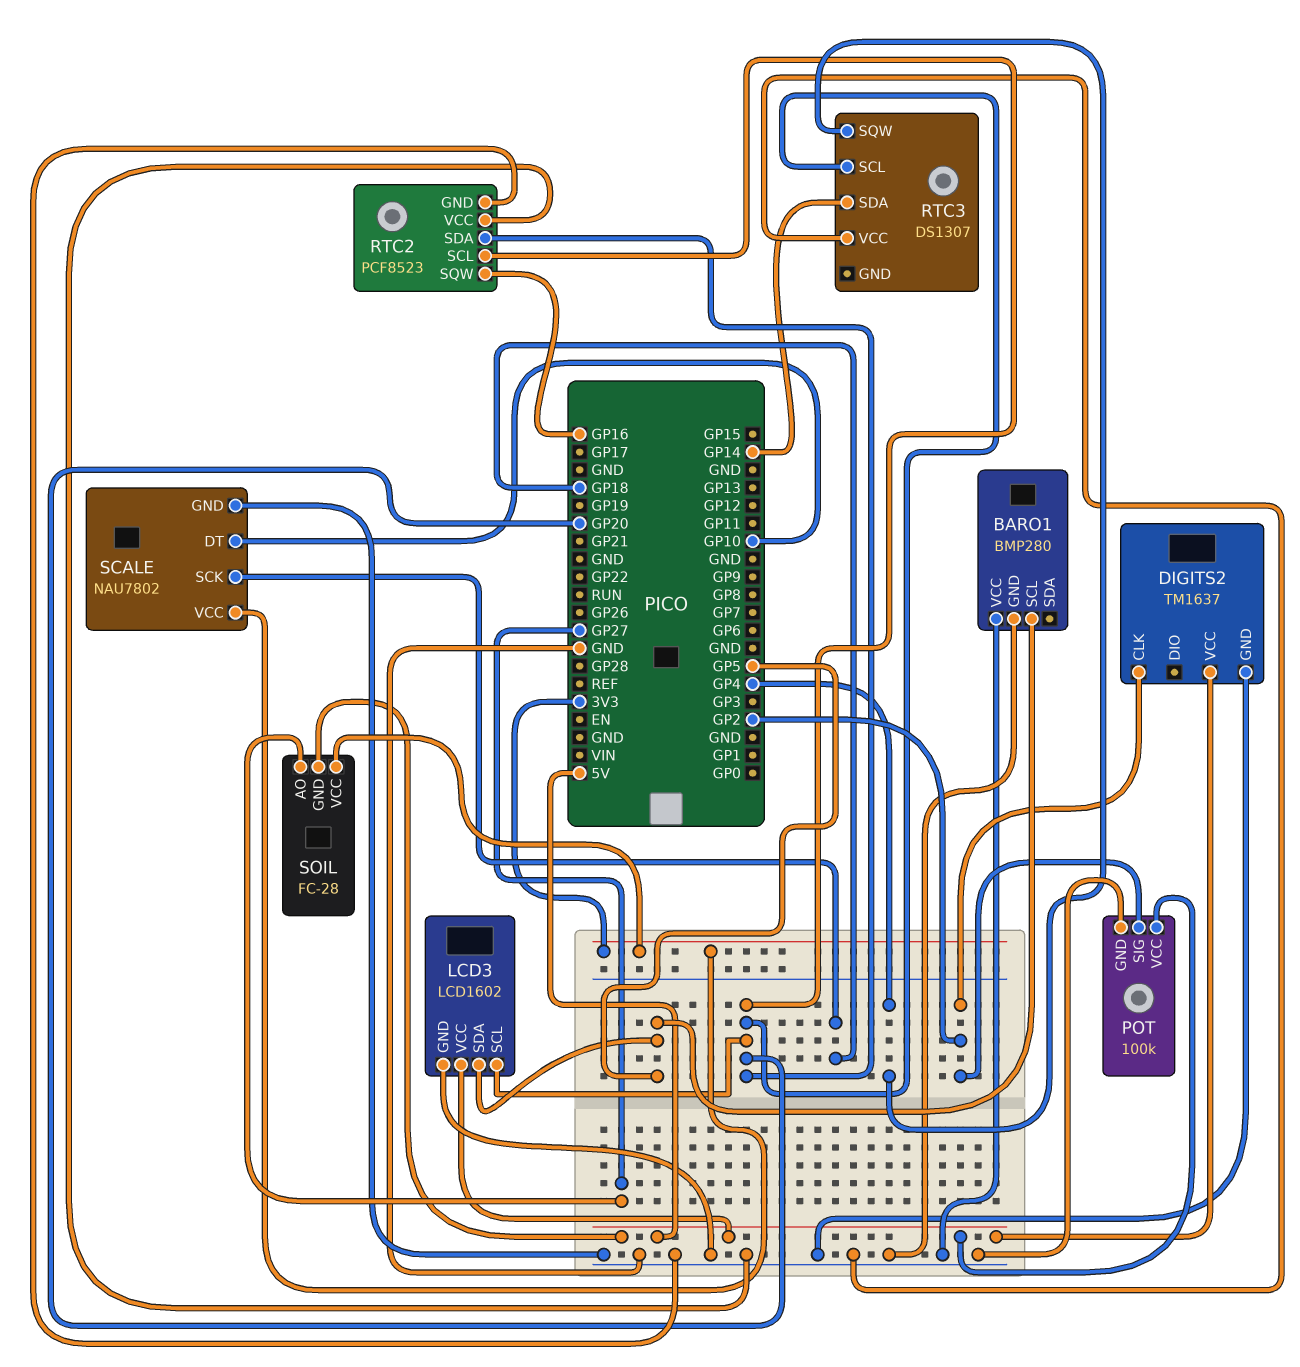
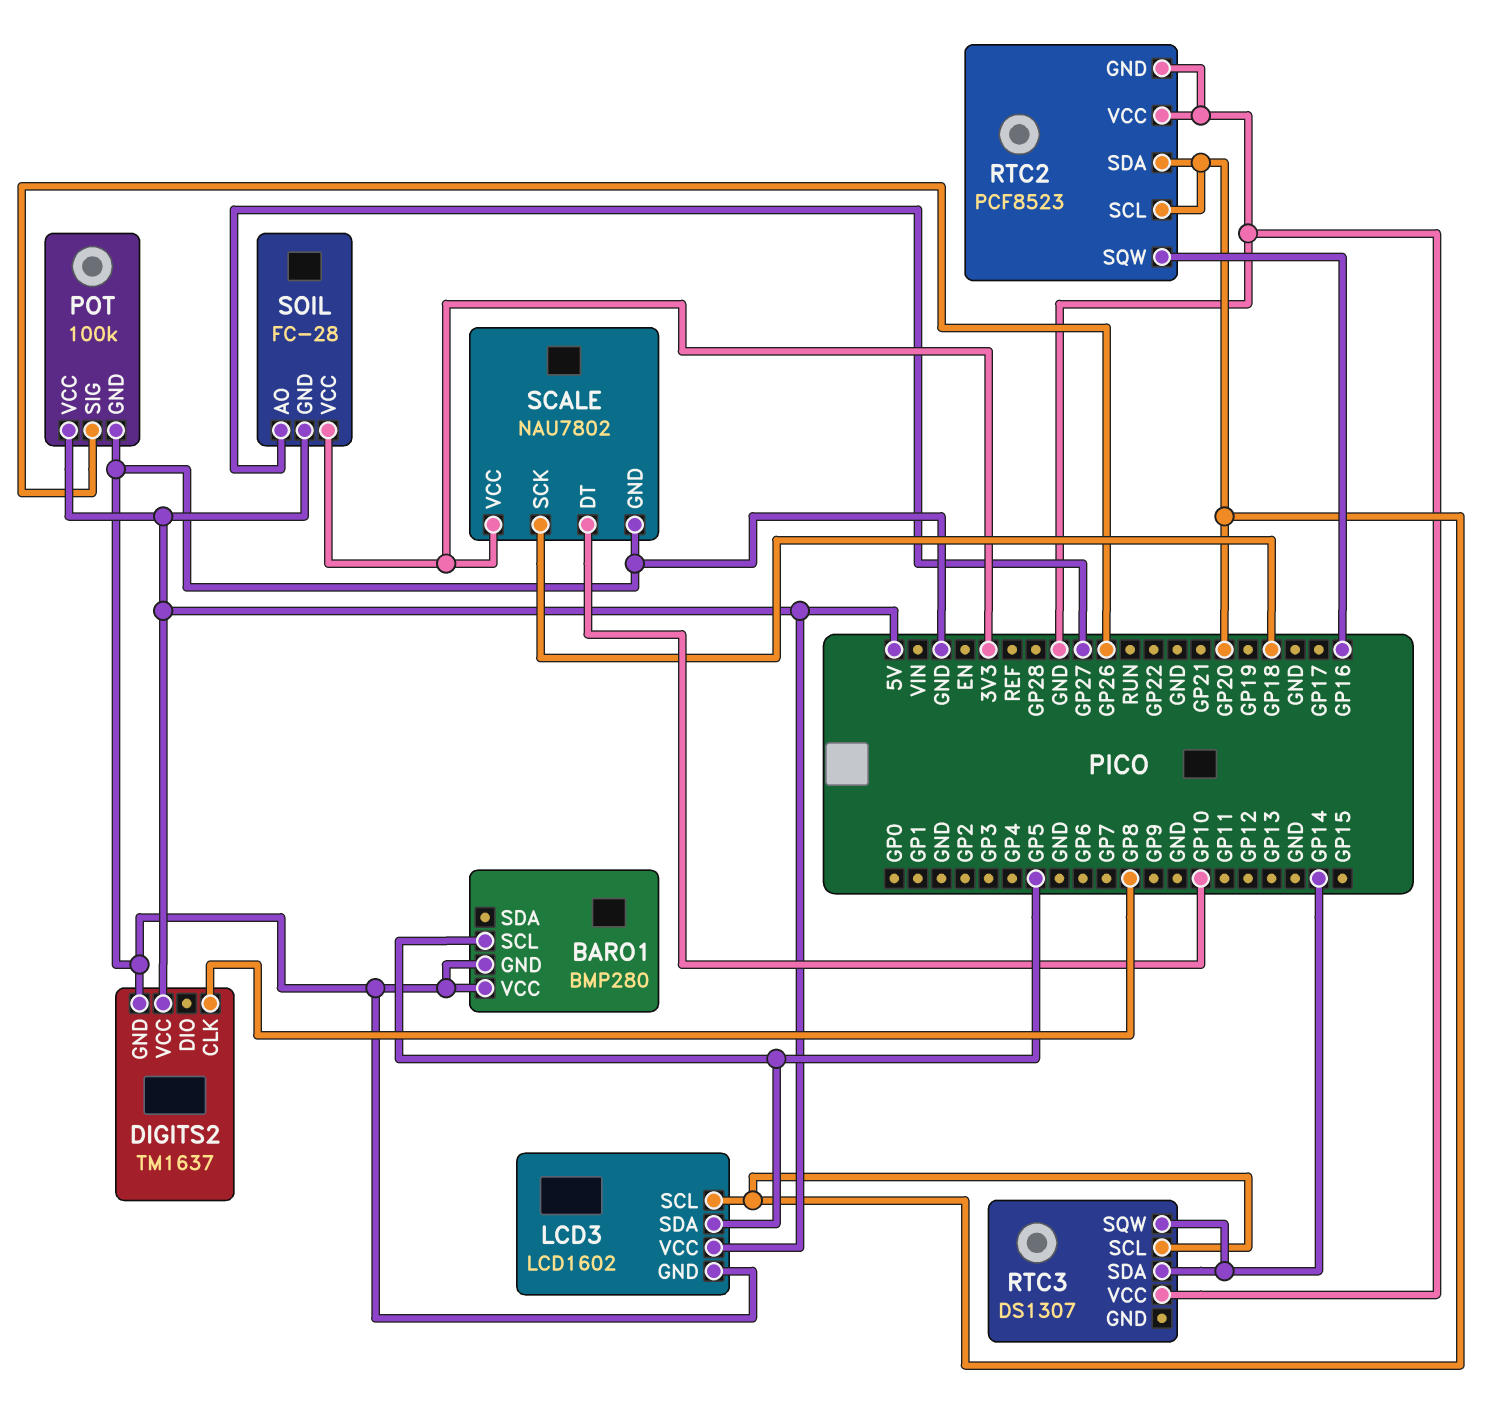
DIGITS2 pin CLK: GP2 -> GP8
POT pin SIG: GP2 -> GP26
RTC3 pin SQW: GP4 -> GP14

